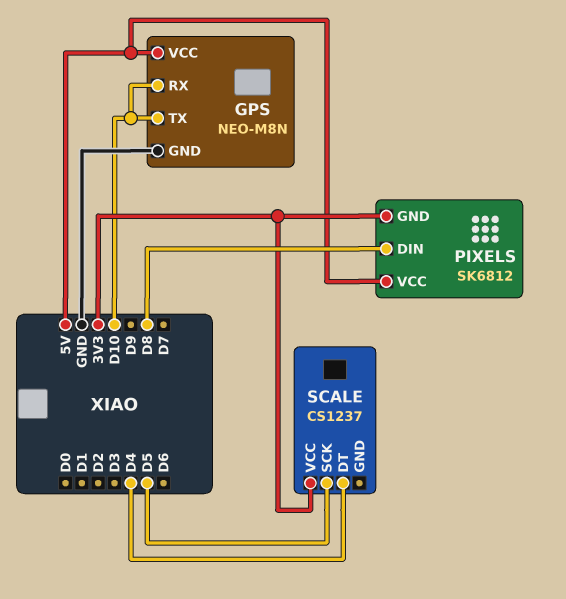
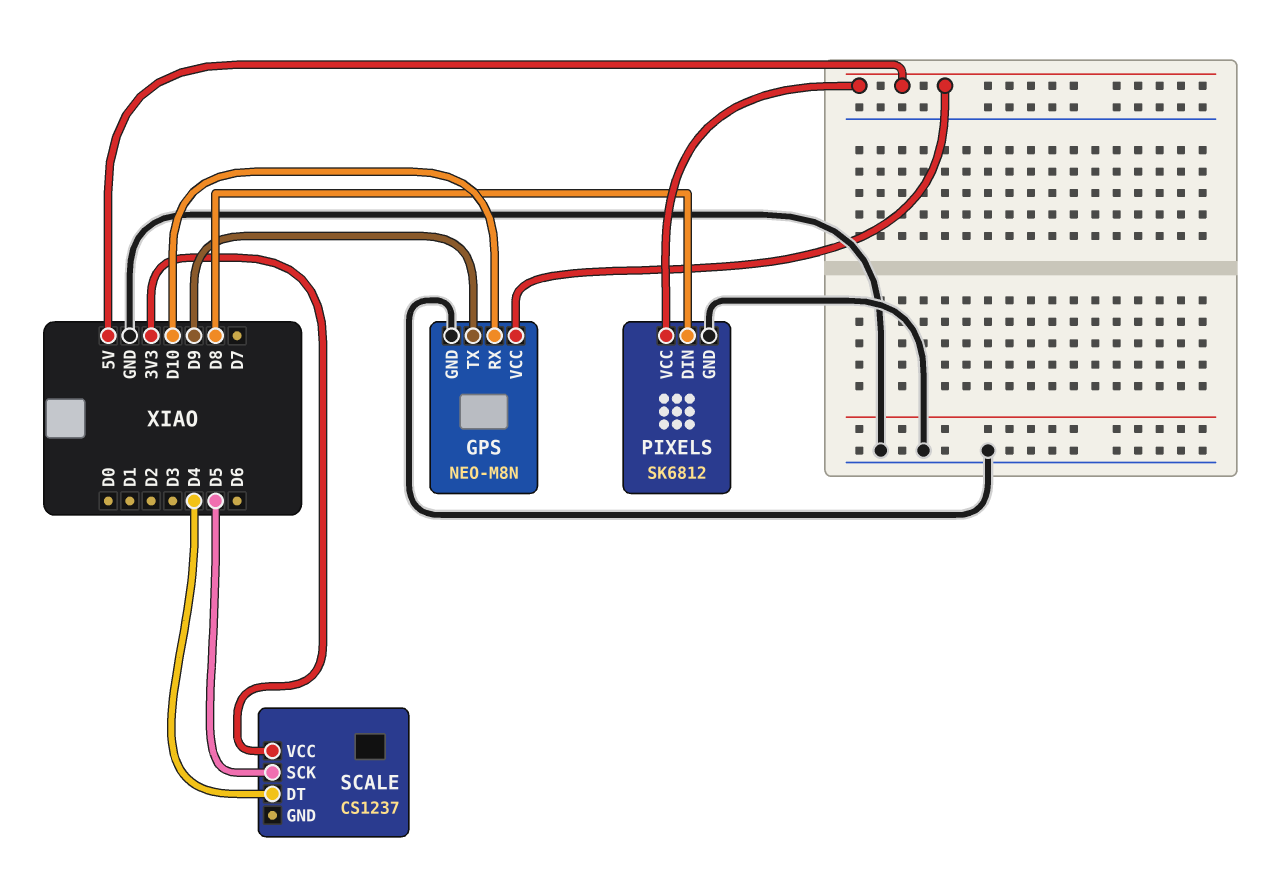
GPS pin TX: D10 -> D9
PIXELS pin GND: 3V3 -> GND

